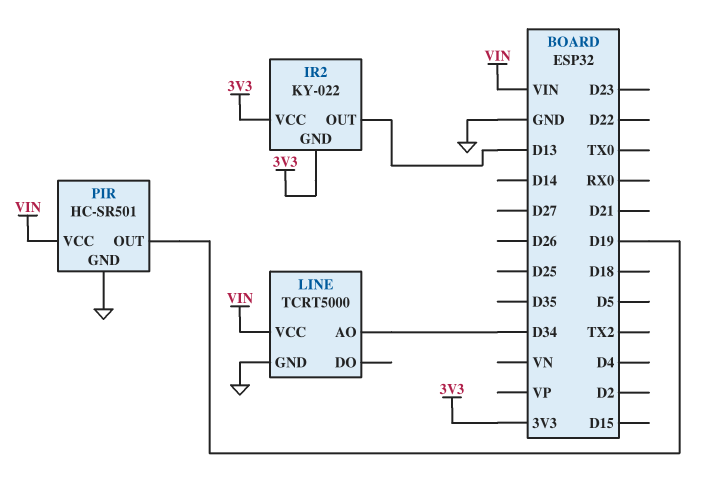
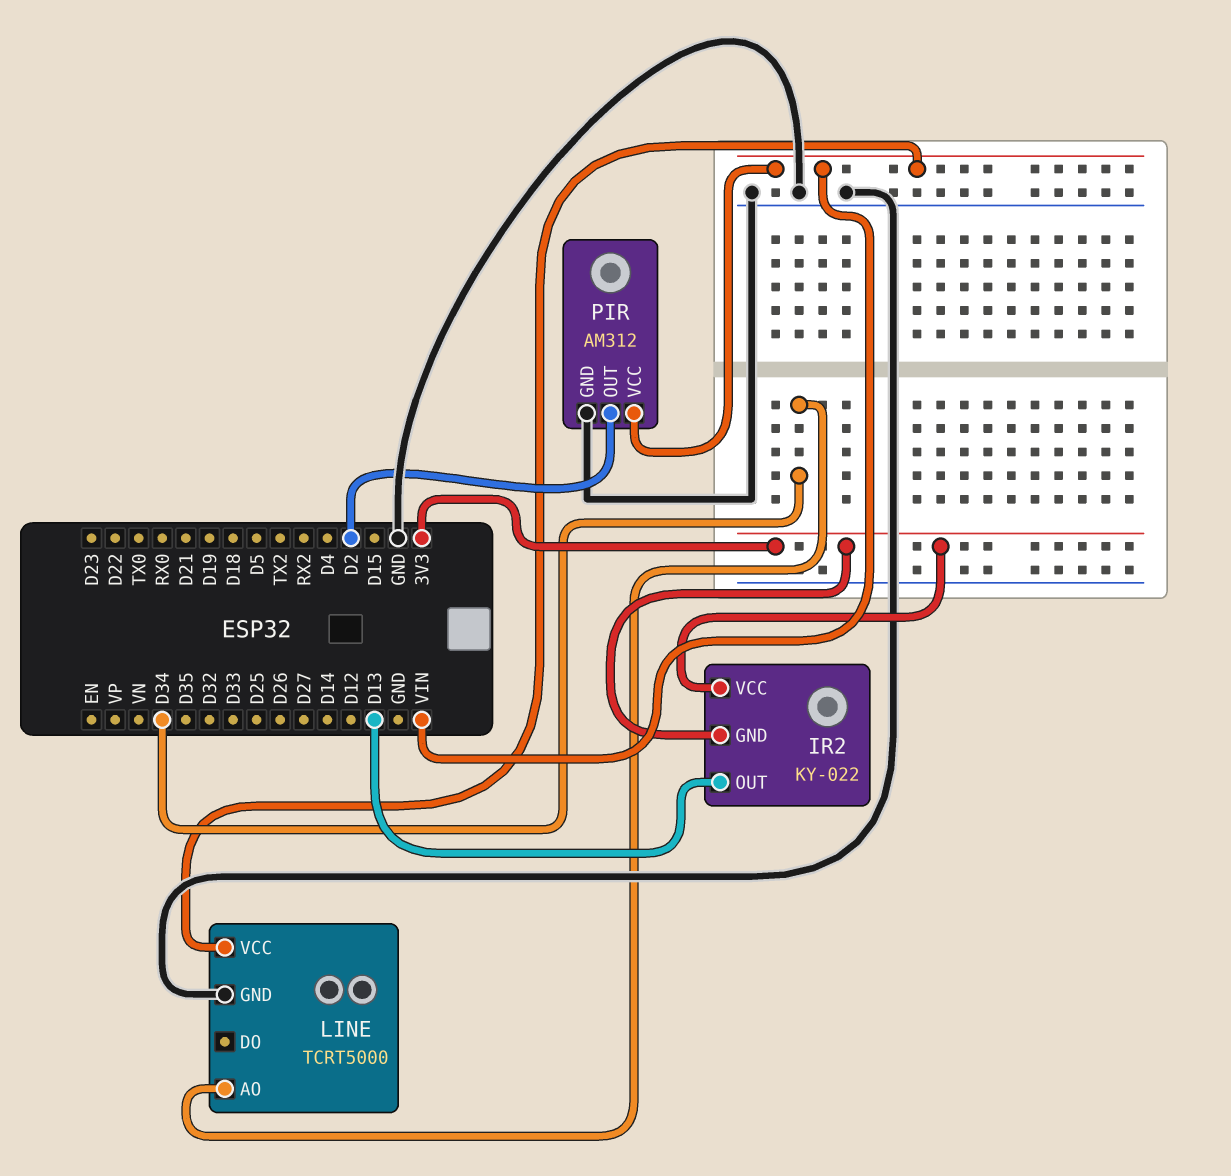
PIR: HC-SR501 -> AM312
PIR pin OUT: D19 -> D2

